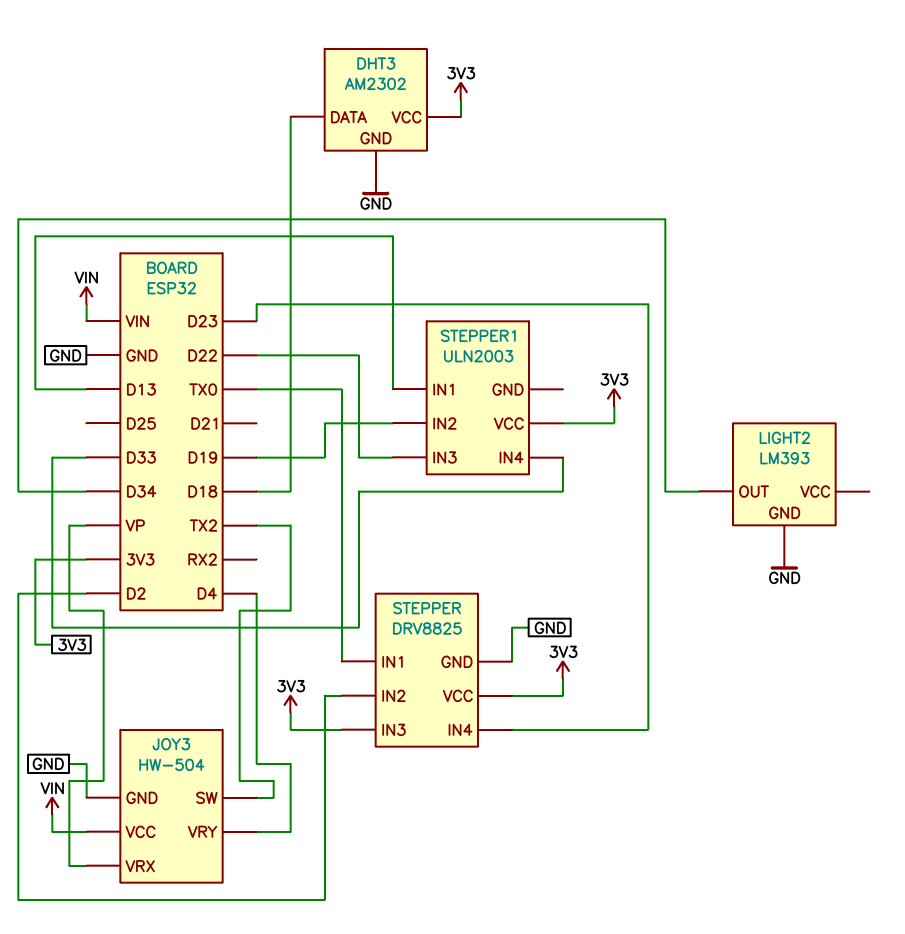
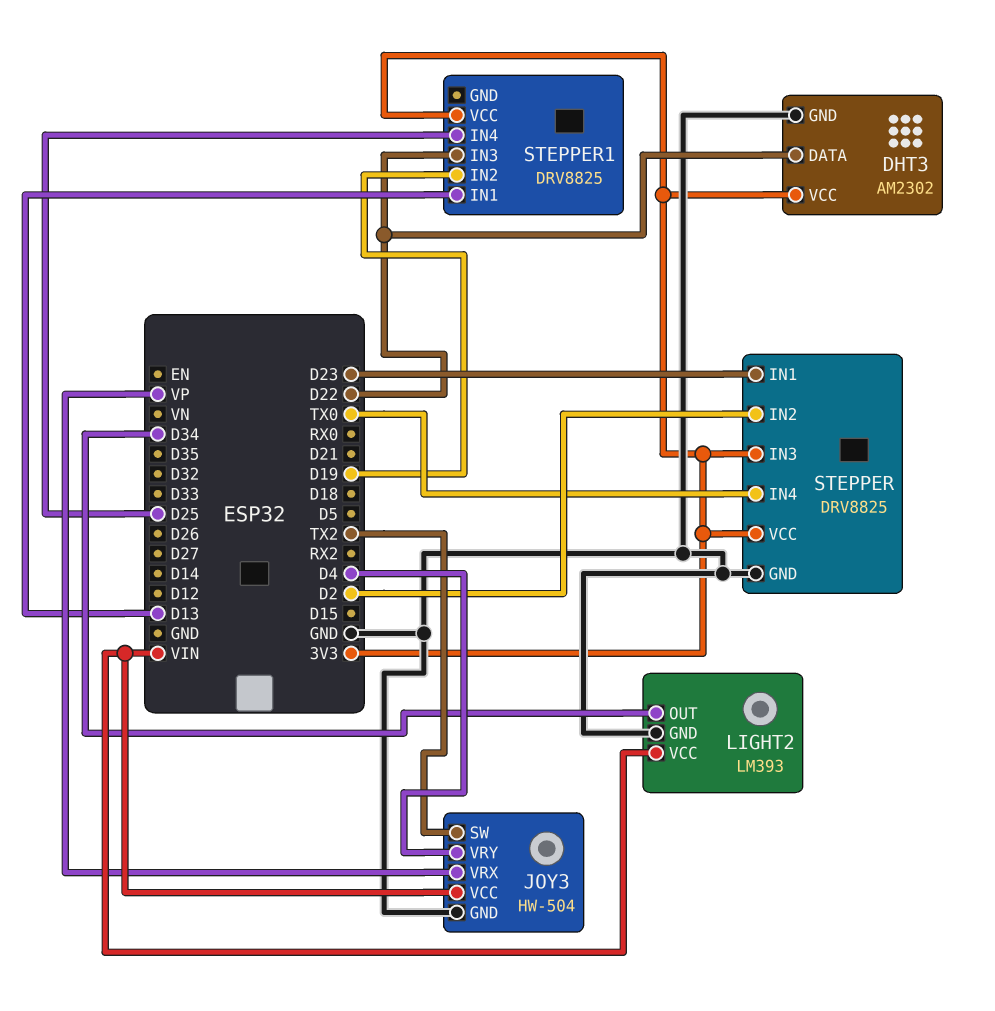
DHT3 pin DATA: D18 -> D22
LIGHT2 pin VCC: none -> VIN
STEPPER pin IN1: TX0 -> D23
STEPPER pin IN4: D23 -> TX0
STEPPER1: ULN2003 -> DRV8825
STEPPER1 pin IN4: D33 -> D25

